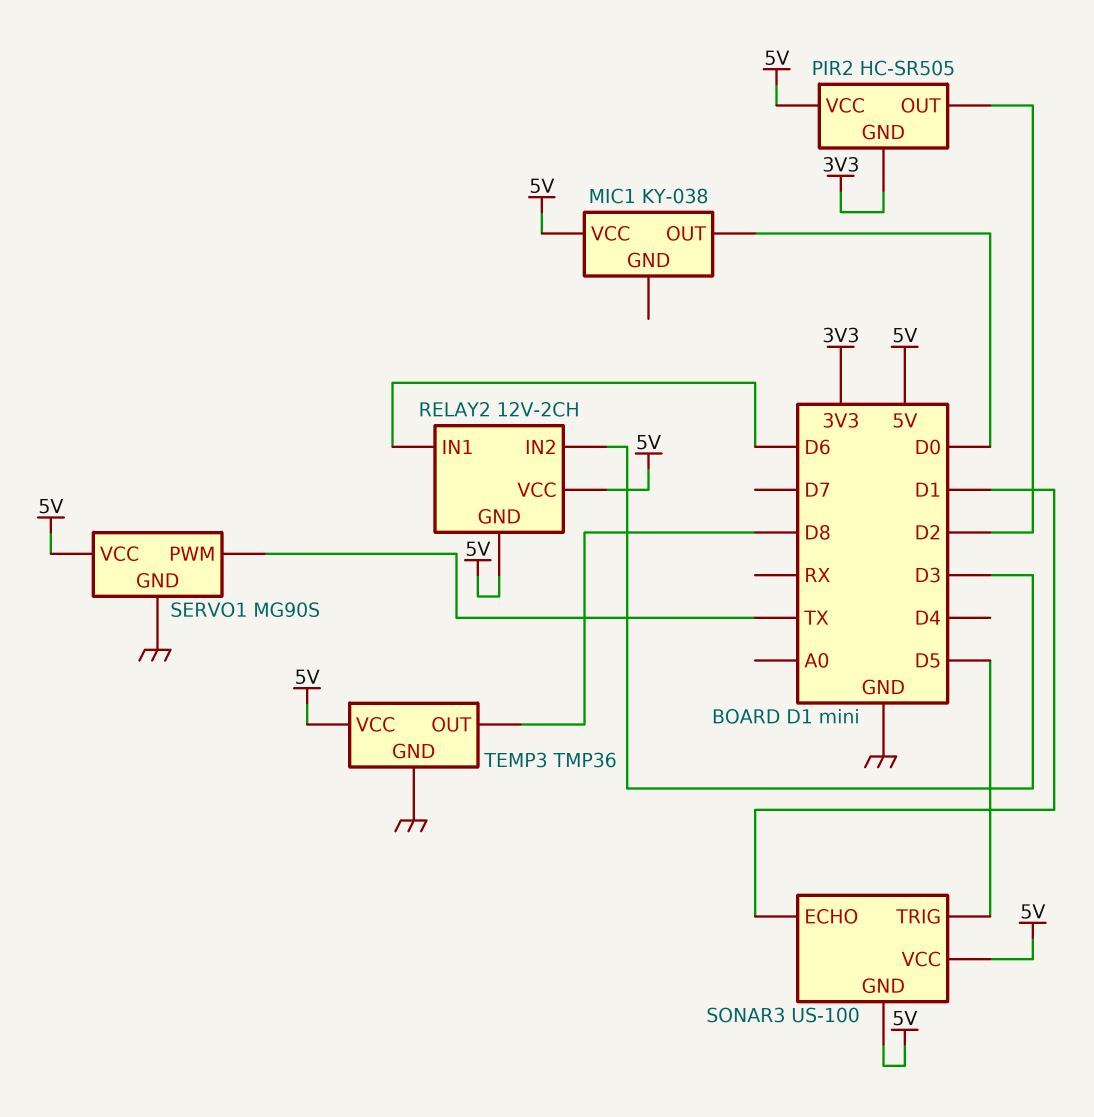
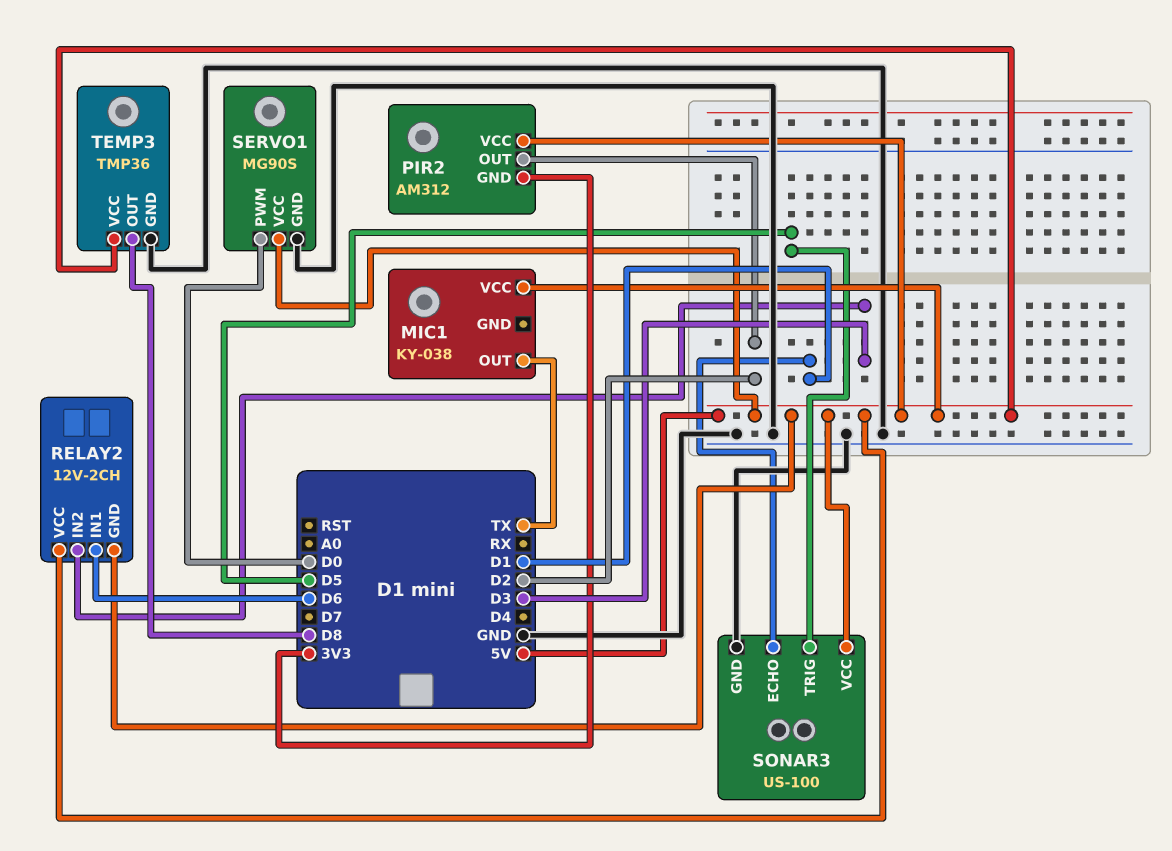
MIC1 pin OUT: D0 -> TX
PIR2: HC-SR505 -> AM312
SERVO1 pin PWM: TX -> D0
SONAR3 pin GND: 5V -> GND

